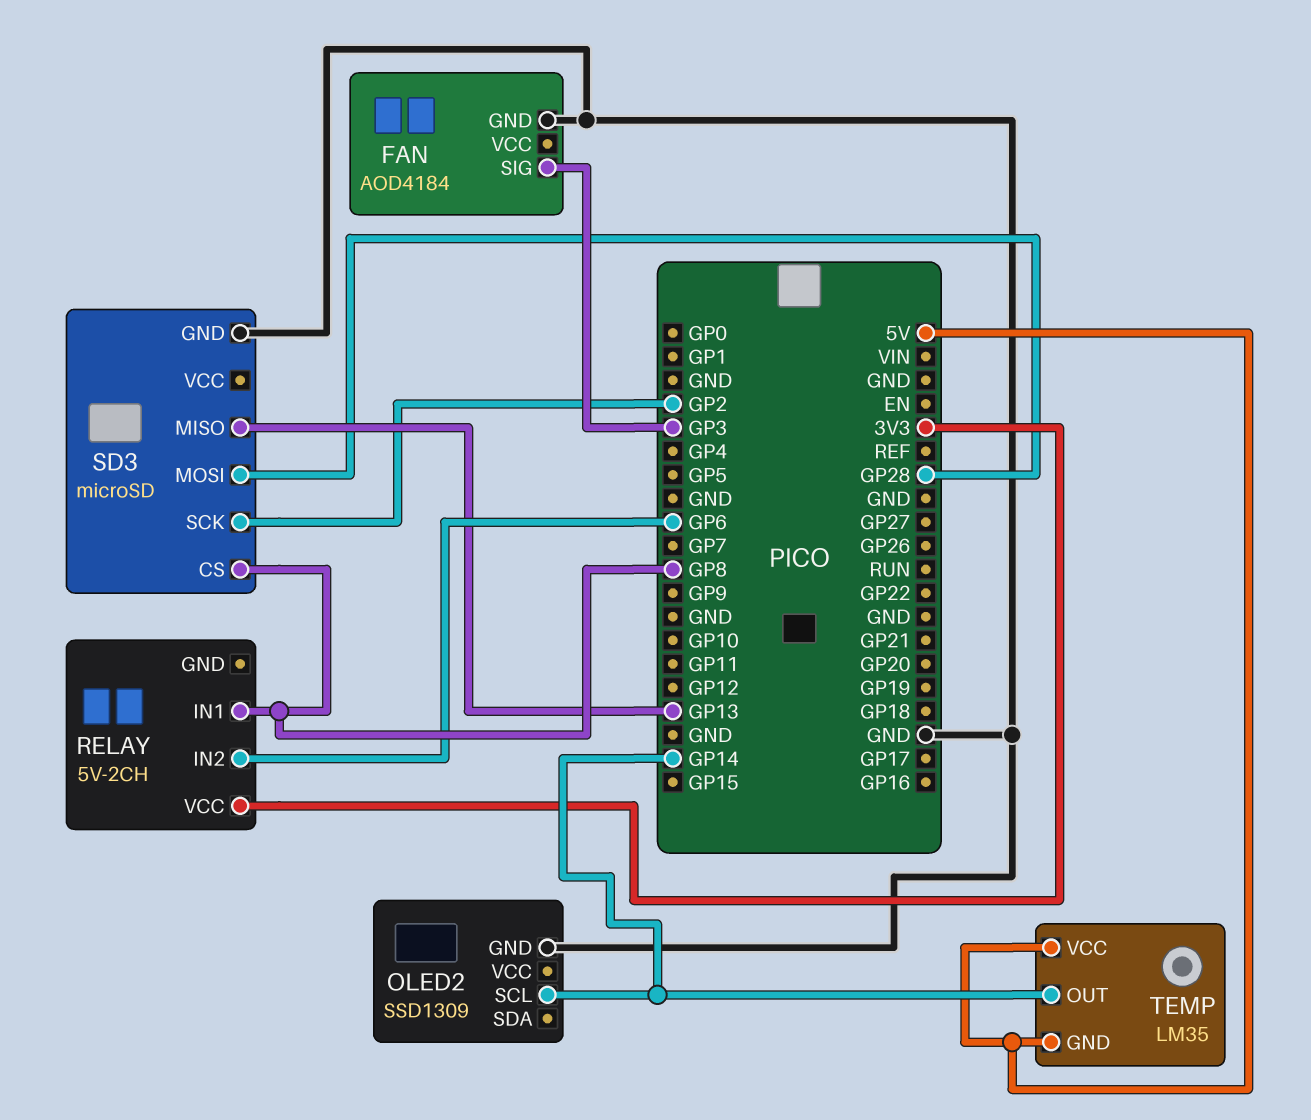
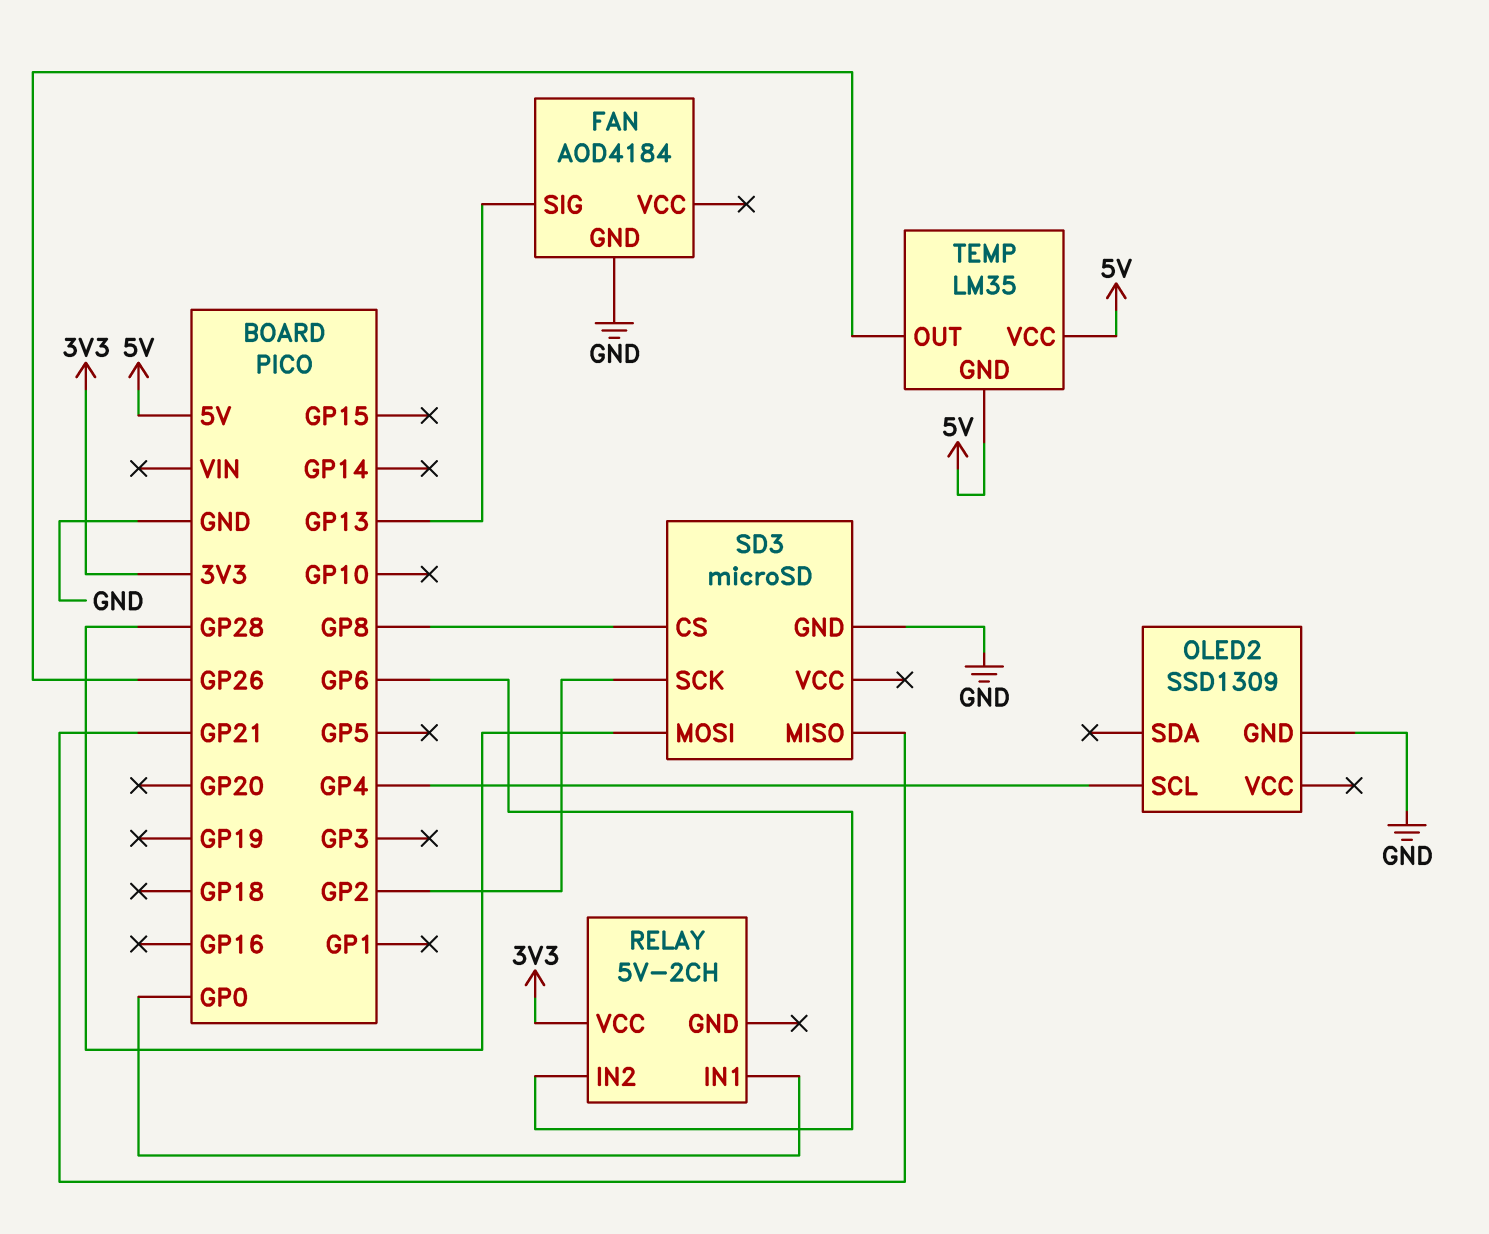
FAN pin SIG: GP3 -> GP13
OLED2 pin SCL: GP14 -> GP4
RELAY pin IN1: GP8 -> GP0
SD3 pin MISO: GP13 -> GP21
TEMP pin OUT: GP14 -> GP26

